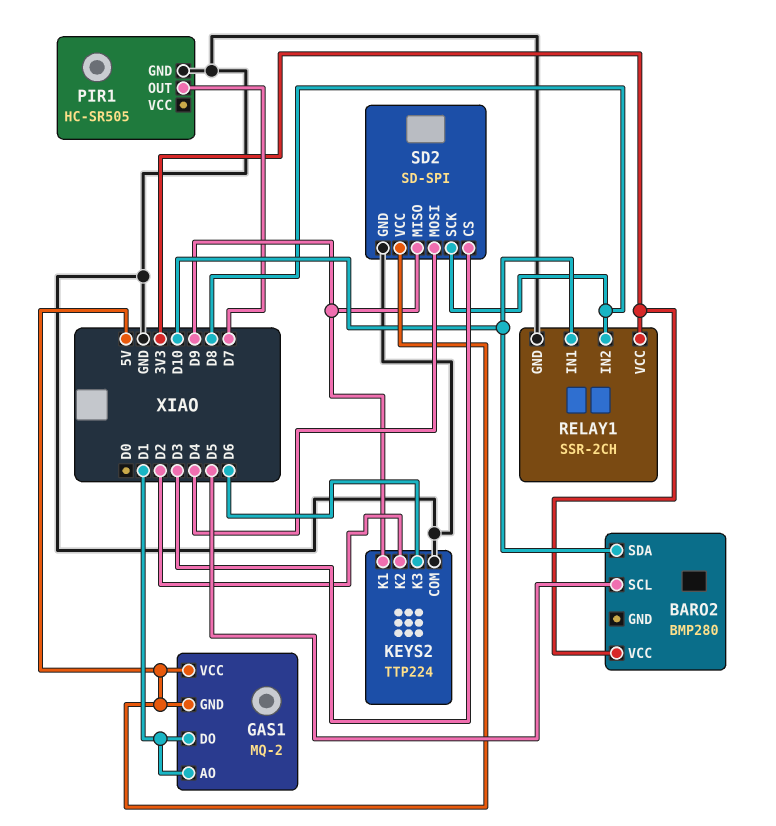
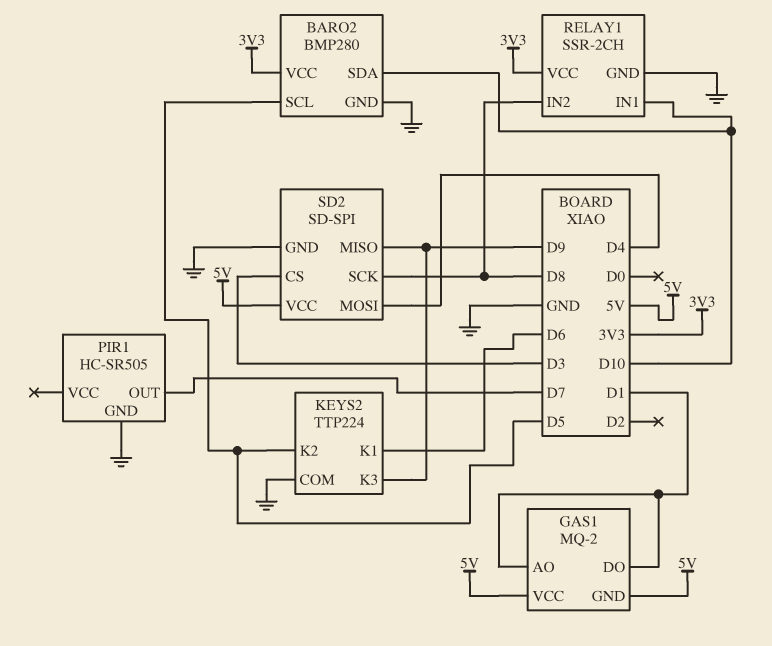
BARO2 pin GND: none -> GND
KEYS2 pin K1: D9 -> D6
KEYS2 pin K2: D2 -> D5
KEYS2 pin K3: D6 -> D9

